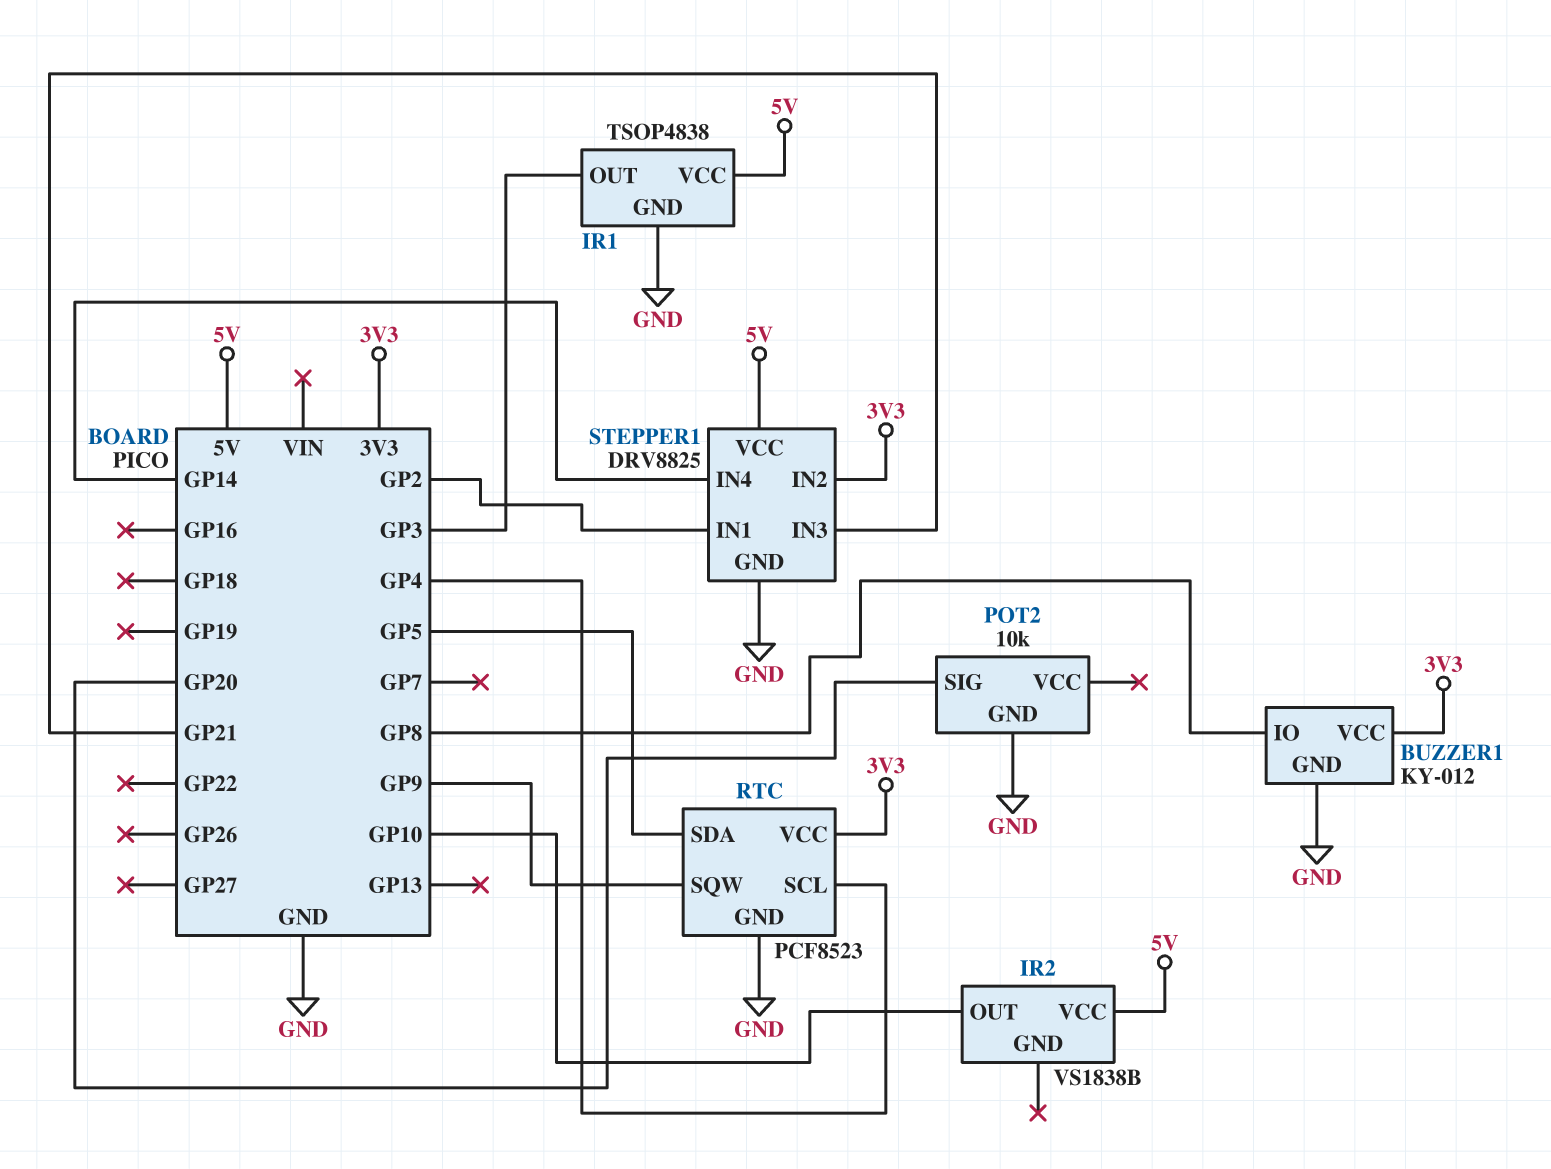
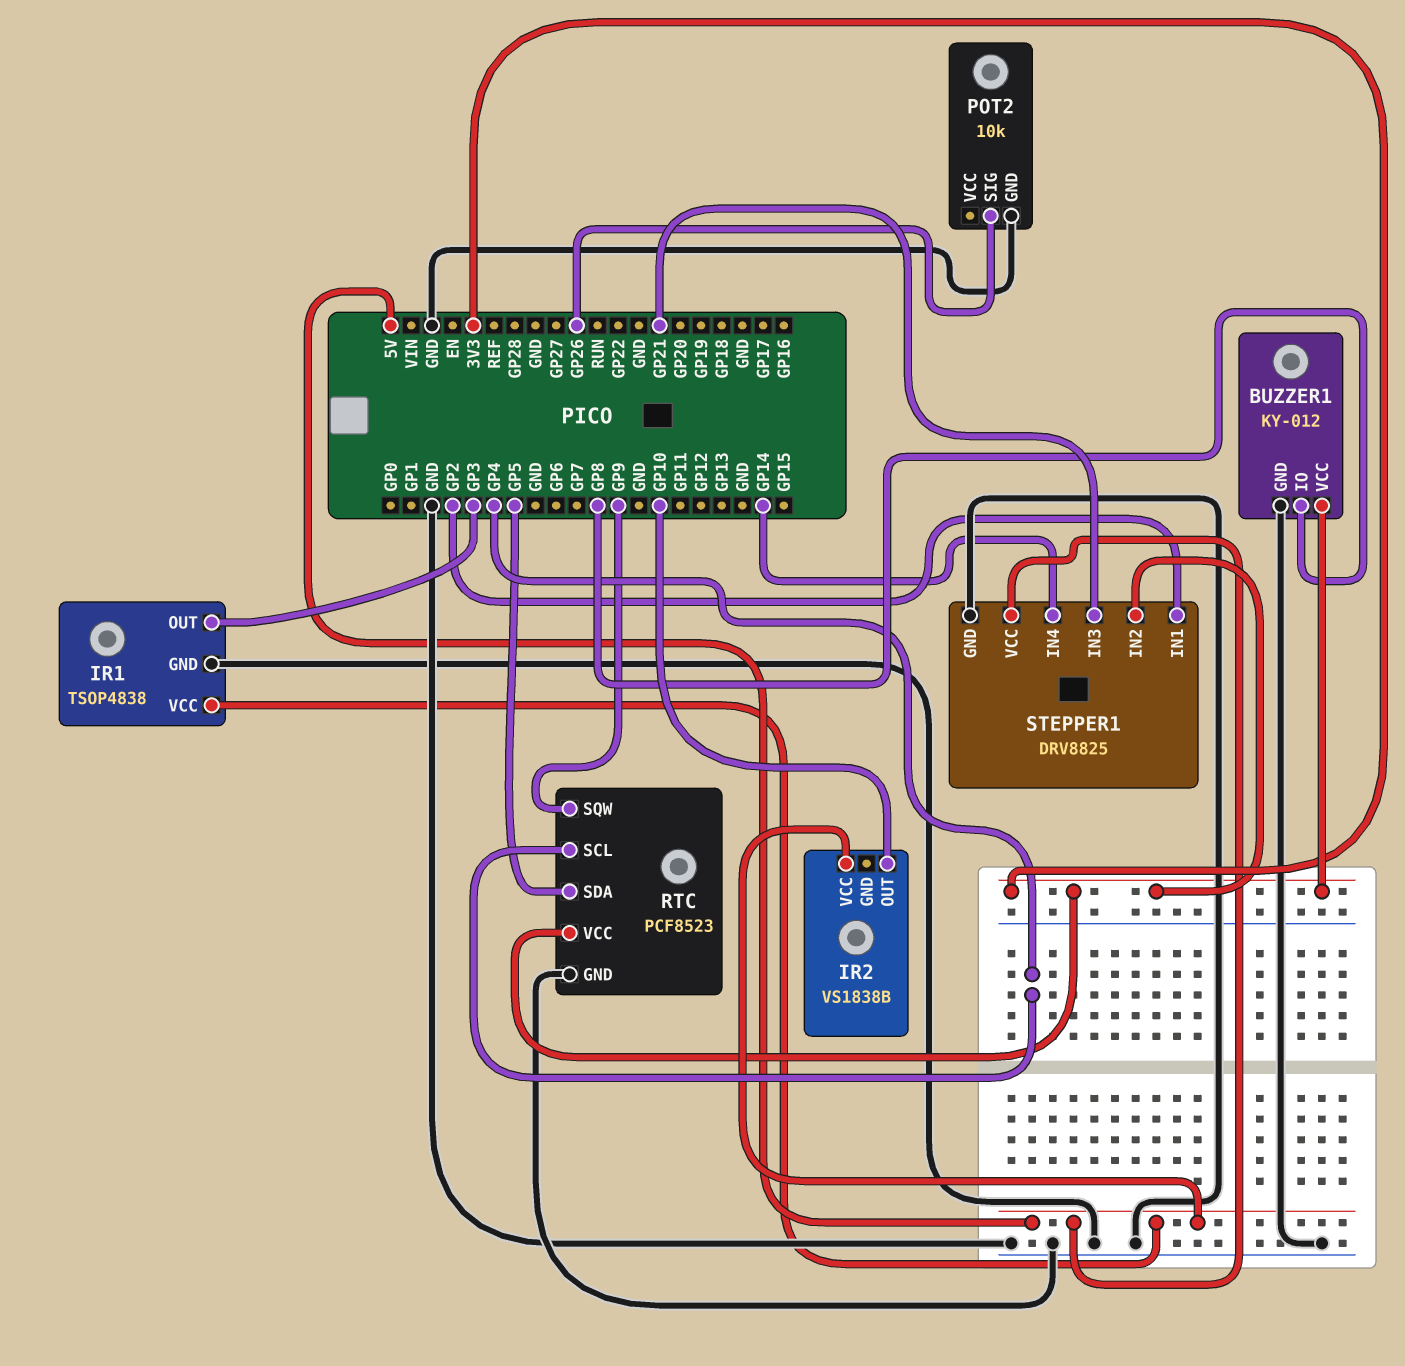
POT2 pin SIG: GP20 -> GP26

